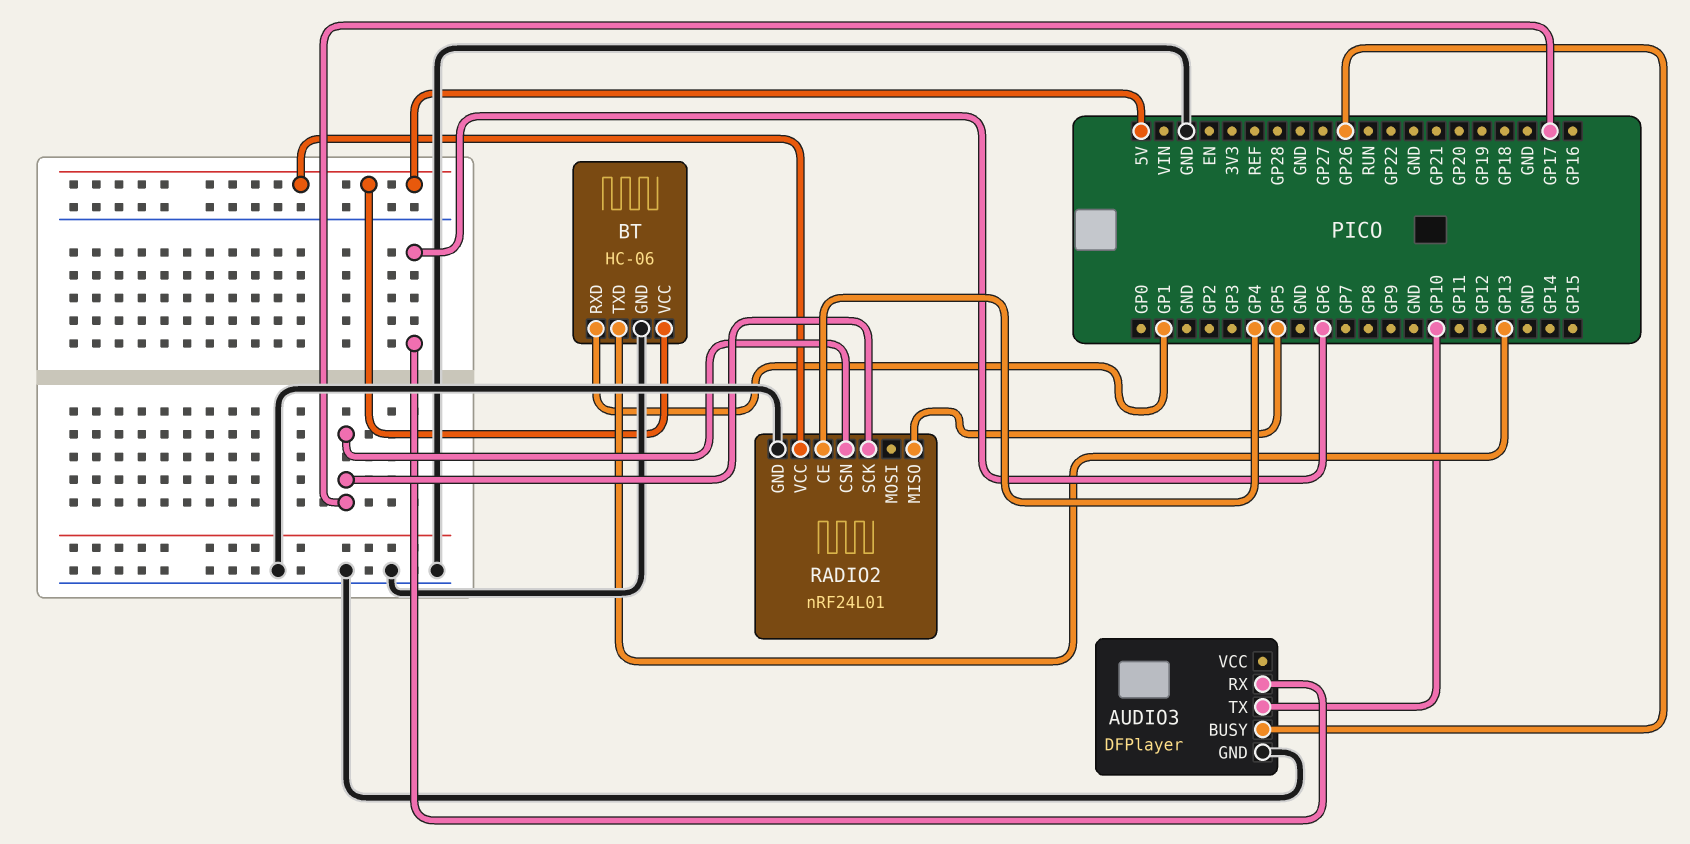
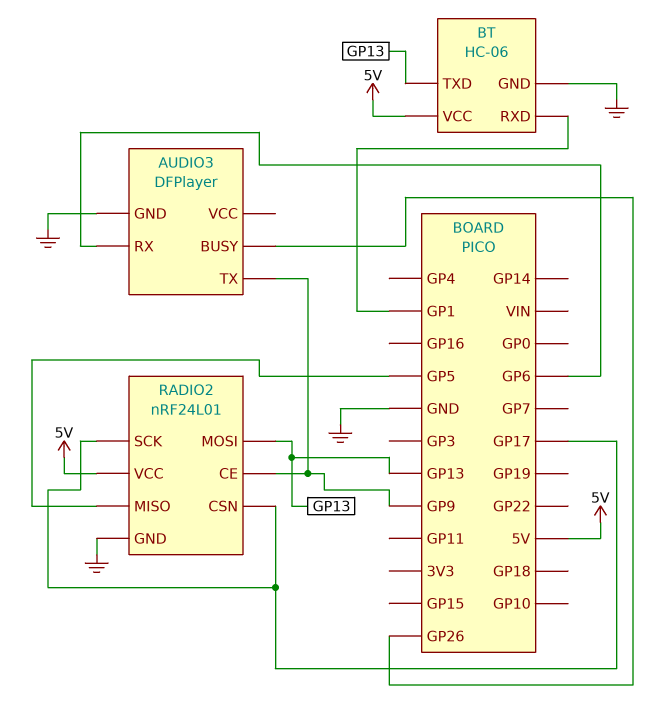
AUDIO3 pin TX: GP10 -> GP9
RADIO2 pin CE: GP4 -> GP9
RADIO2 pin MOSI: none -> GP13

